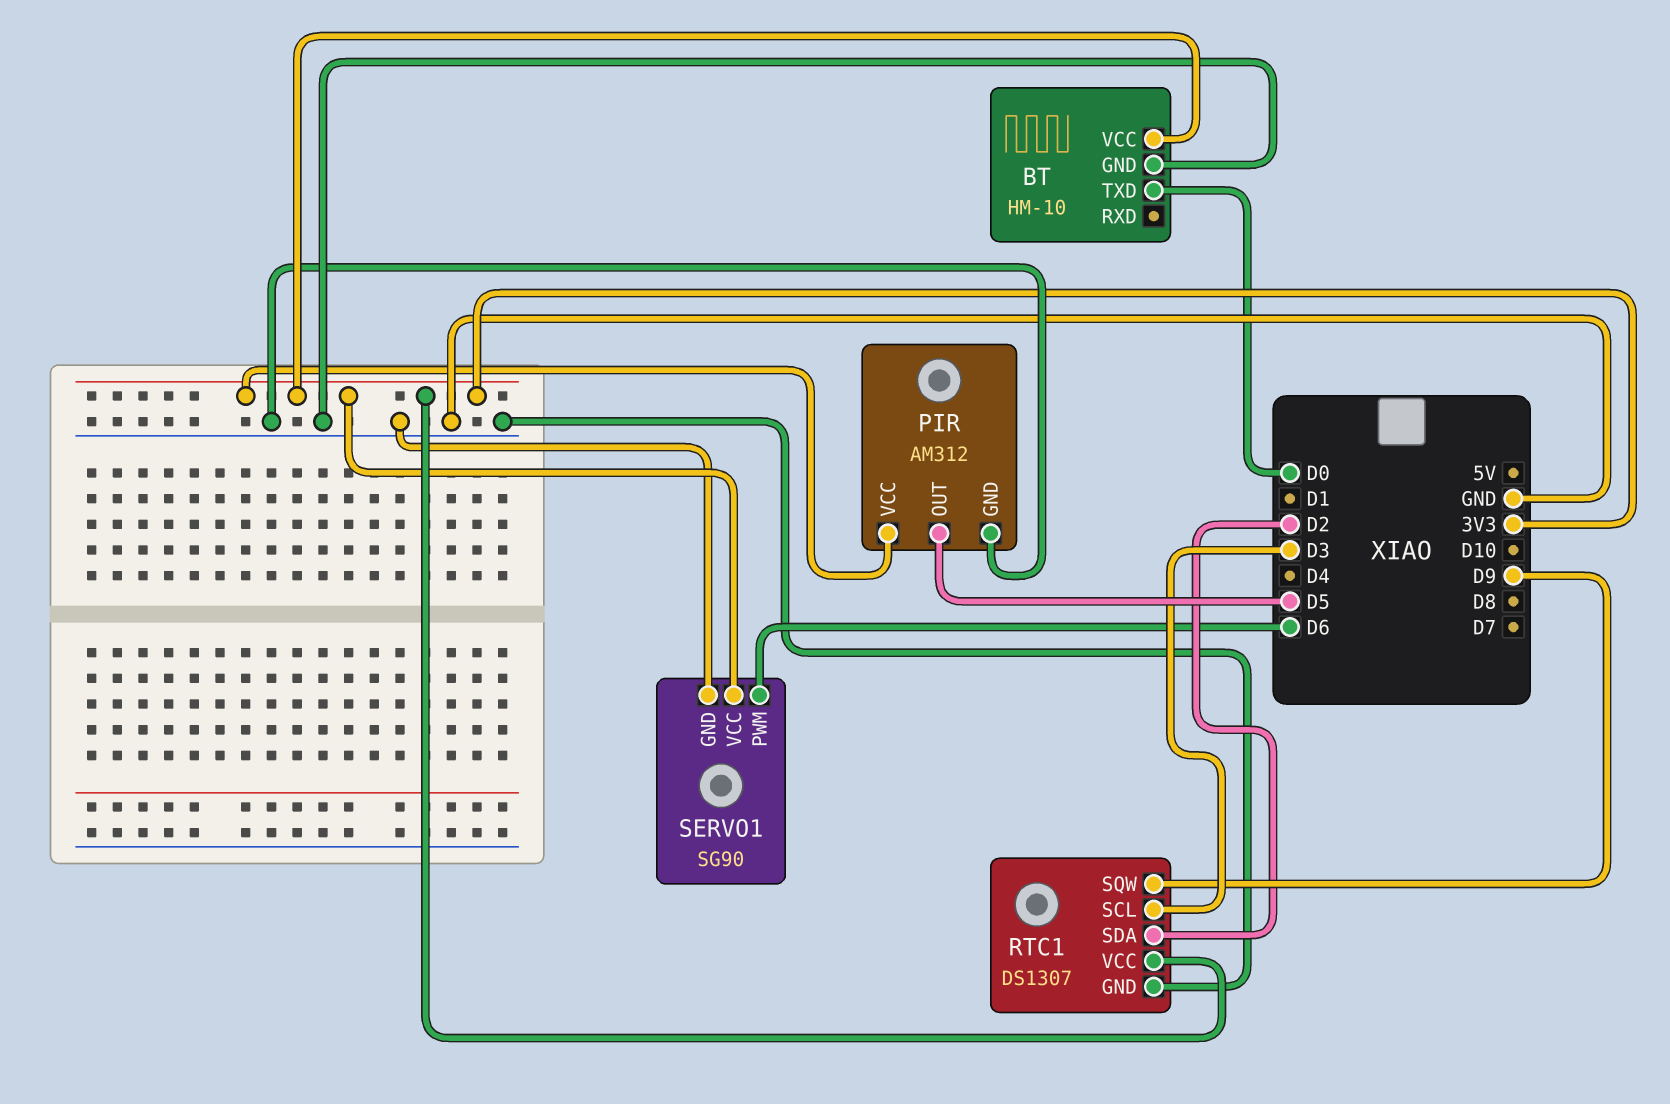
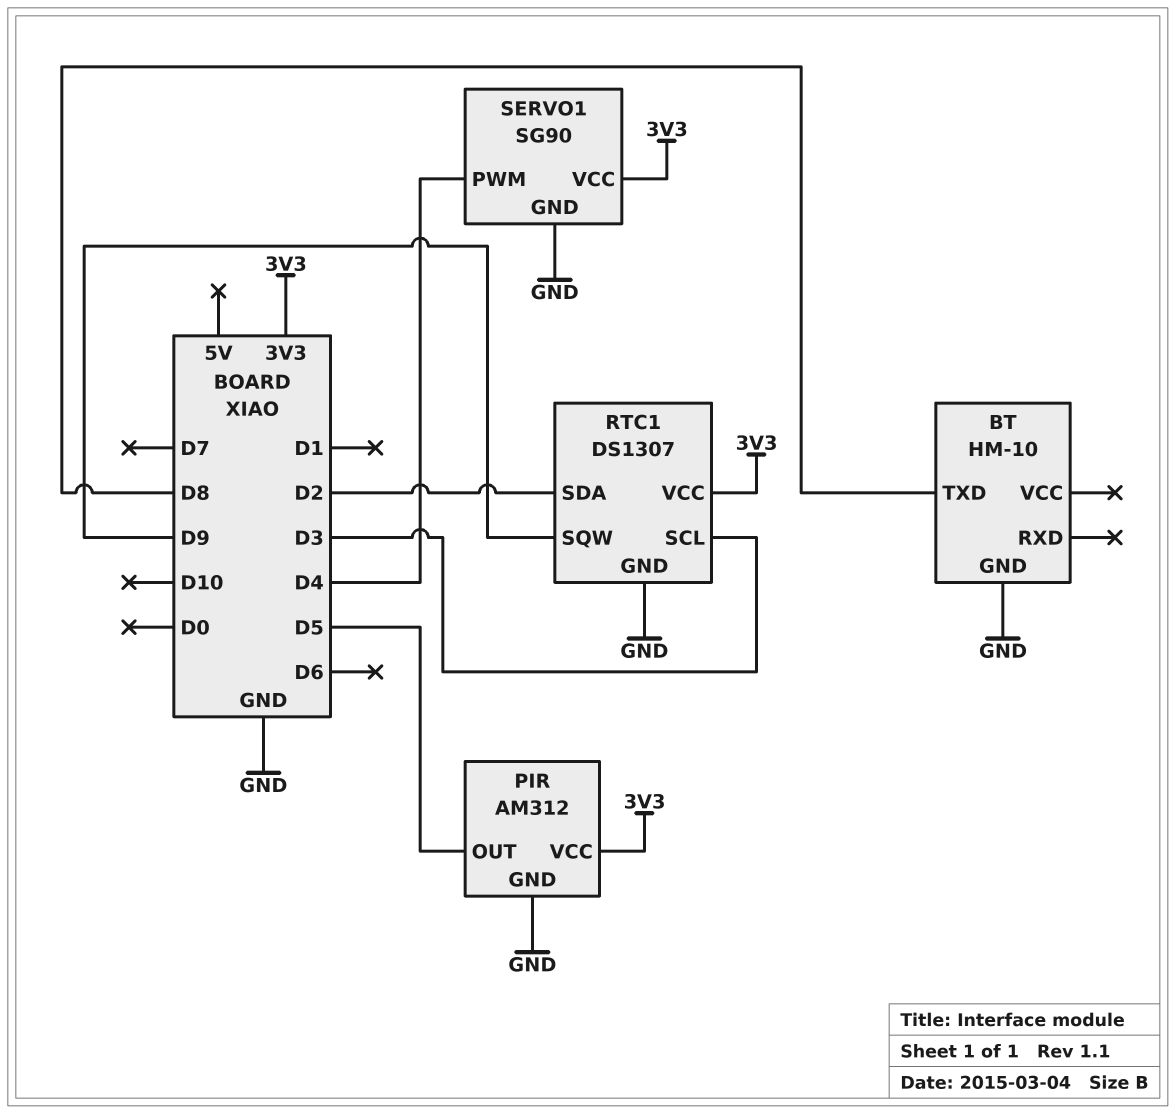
BT pin TXD: D0 -> D8
BT pin VCC: 3V3 -> none
SERVO1 pin PWM: D6 -> D4

